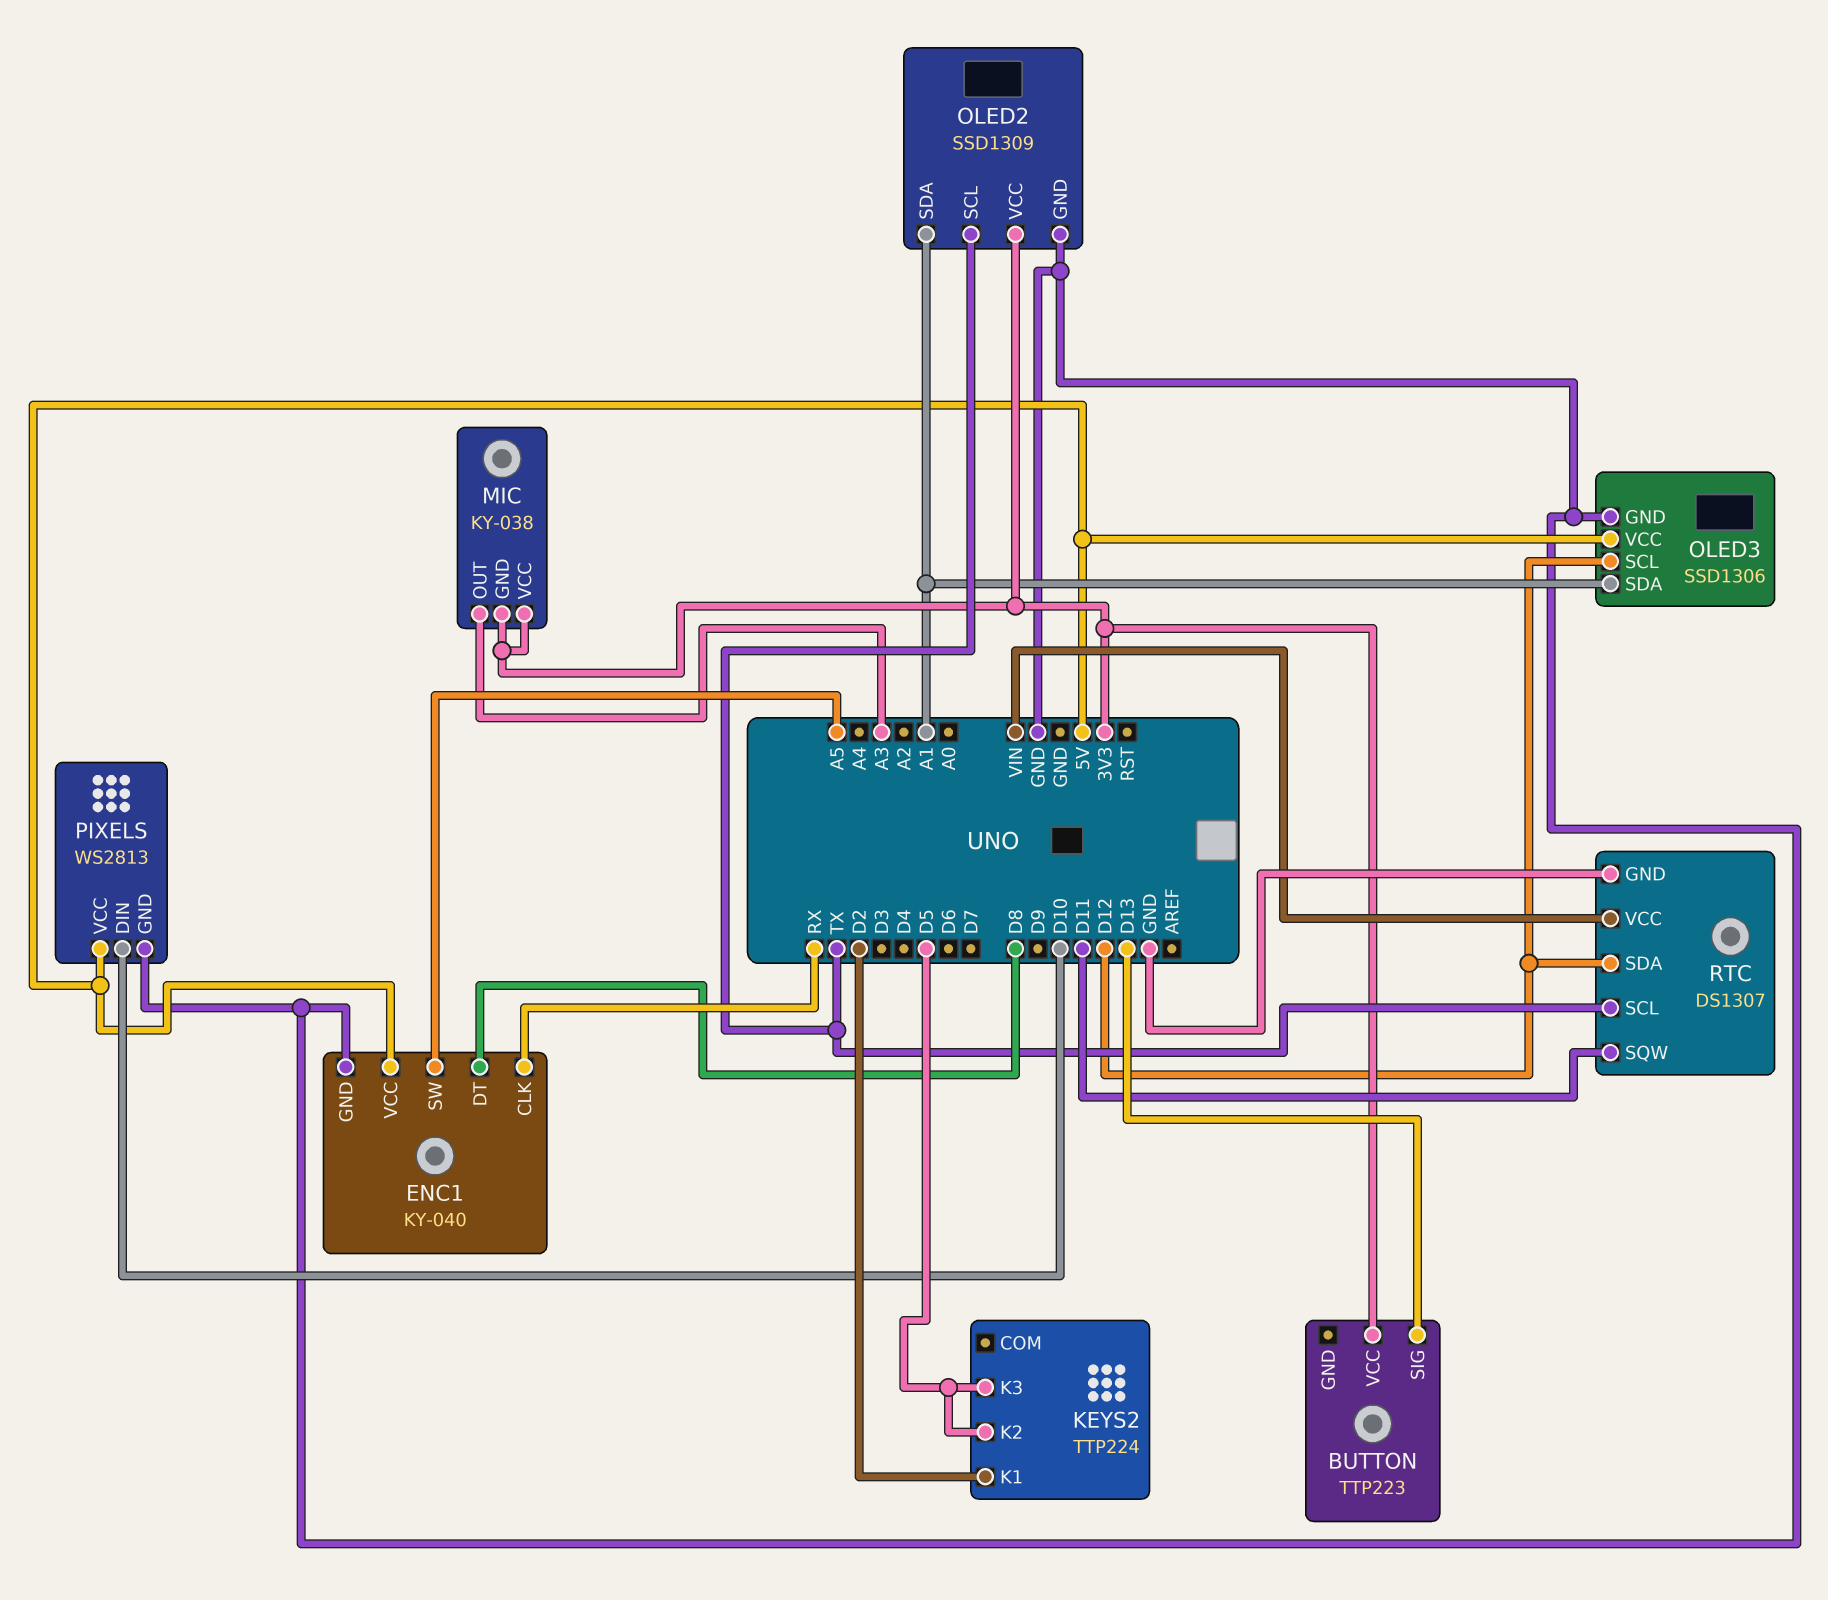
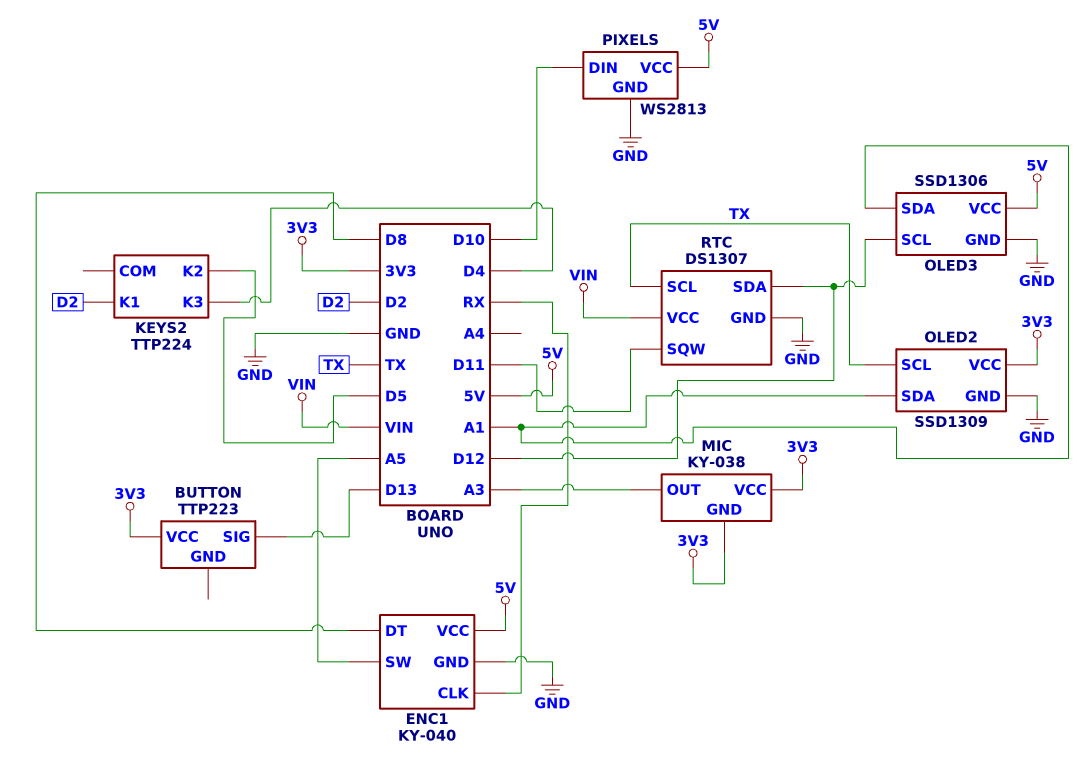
KEYS2 pin K3: D5 -> D4

